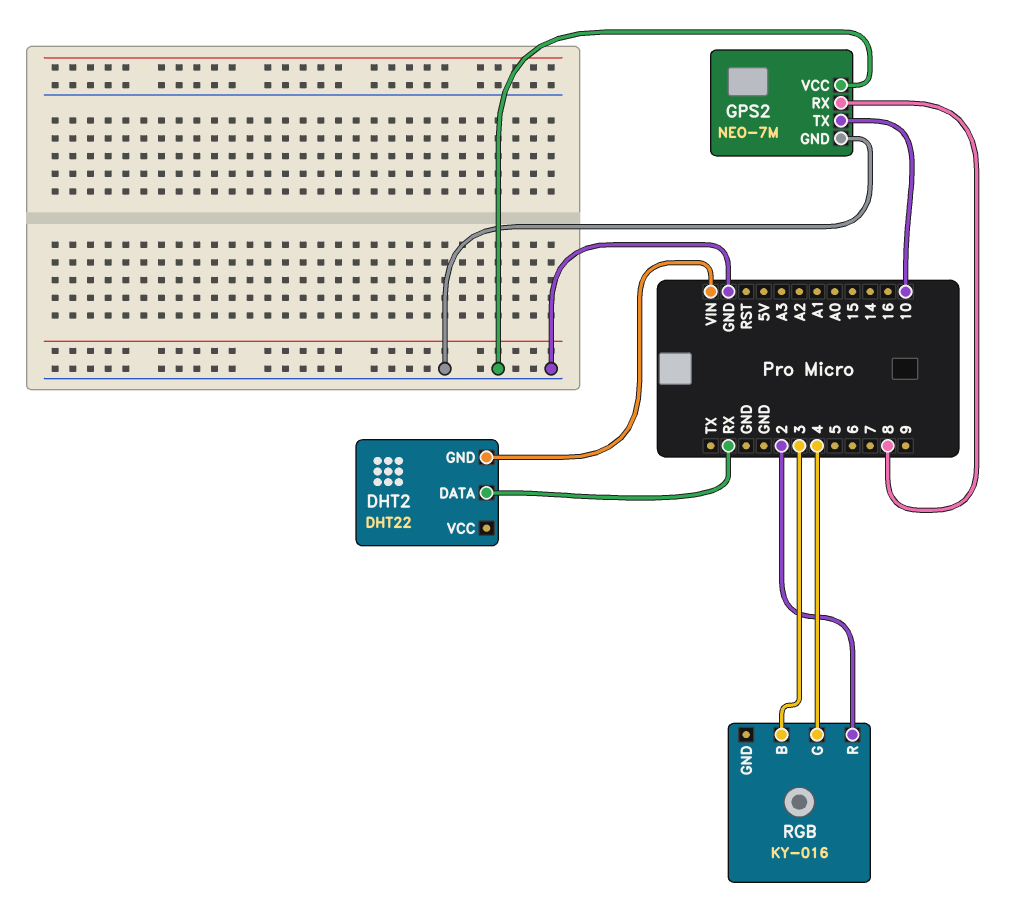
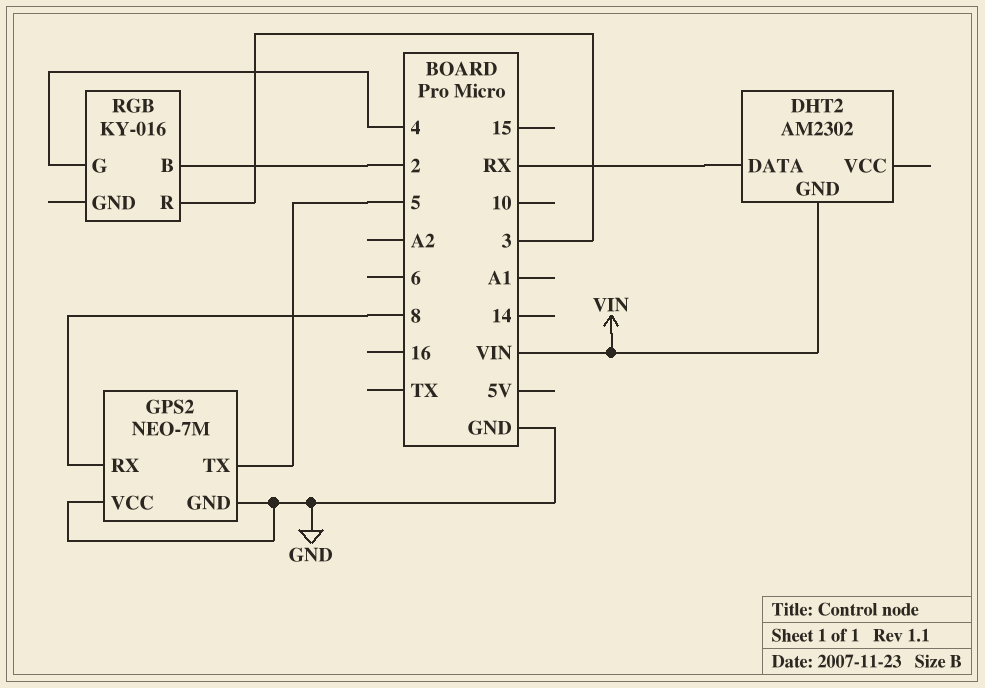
DHT2: DHT22 -> AM2302
GPS2 pin TX: 10 -> 5
RGB pin B: 3 -> 2
RGB pin R: 2 -> 3

